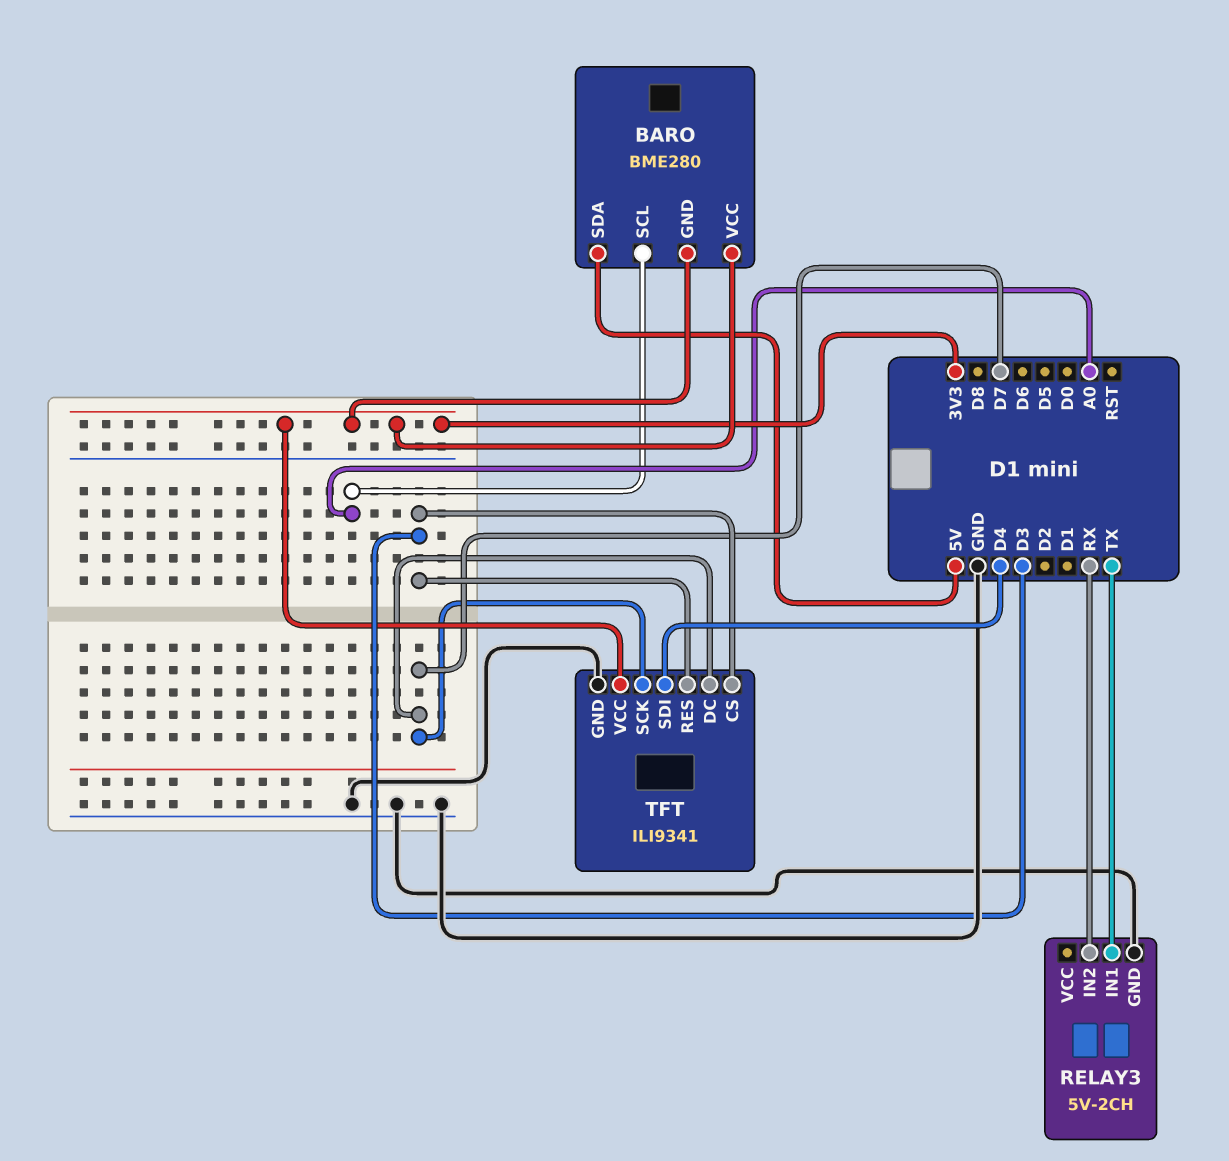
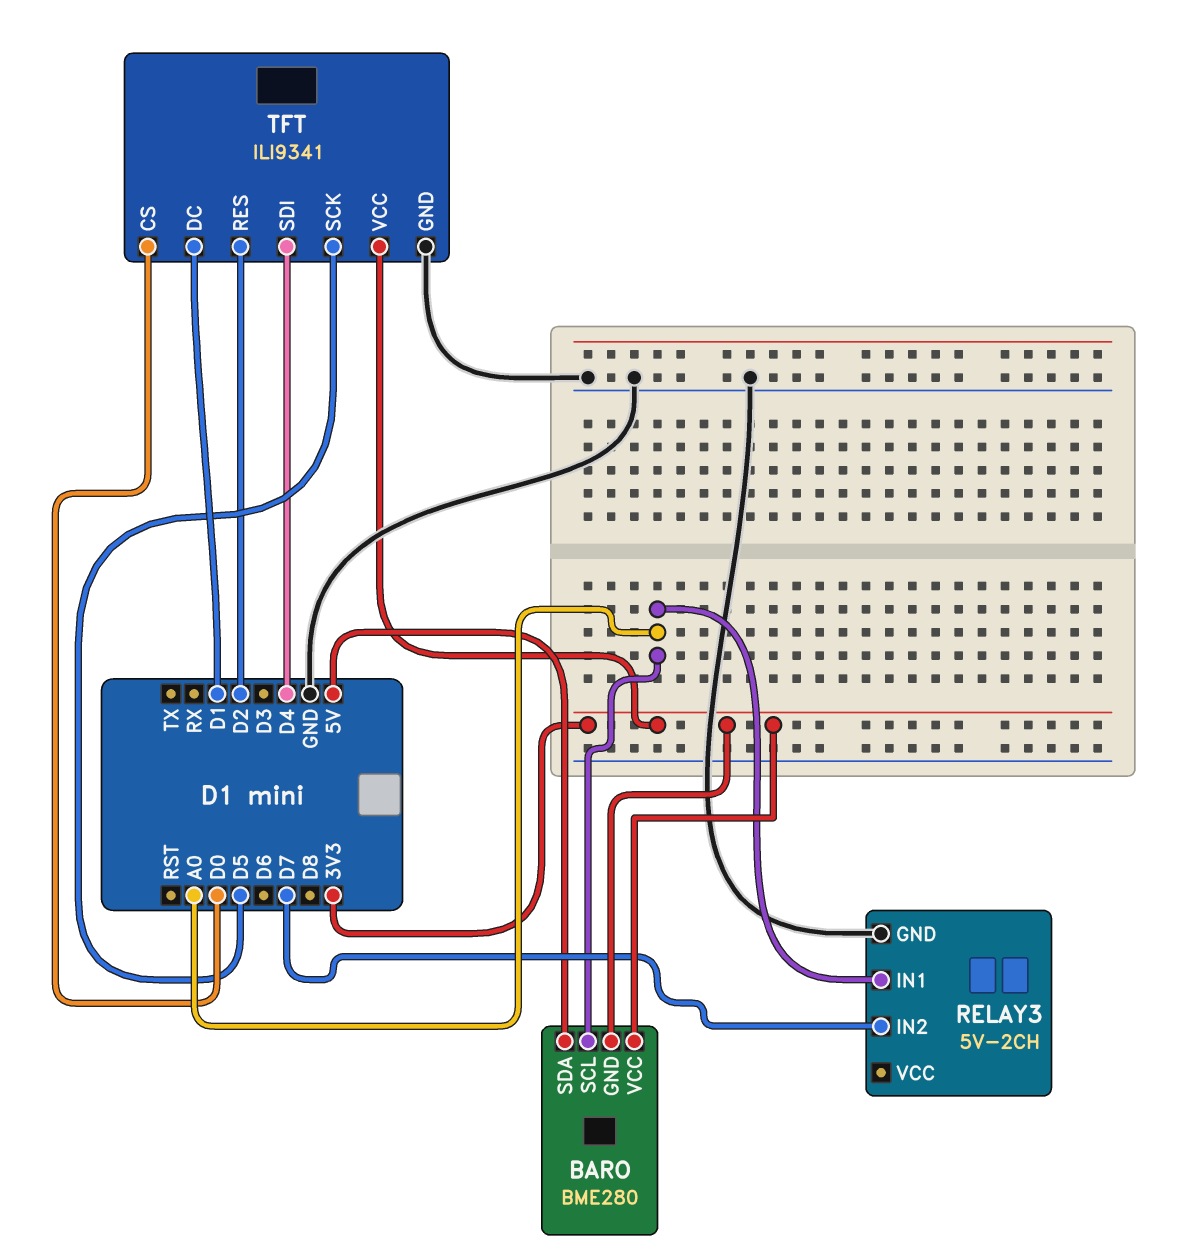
RELAY3 pin IN1: TX -> A0
RELAY3 pin IN2: RX -> D7
TFT pin CS: D3 -> D0
TFT pin DC: D7 -> D1
TFT pin RES: D3 -> D2
TFT pin SCK: D7 -> D5

